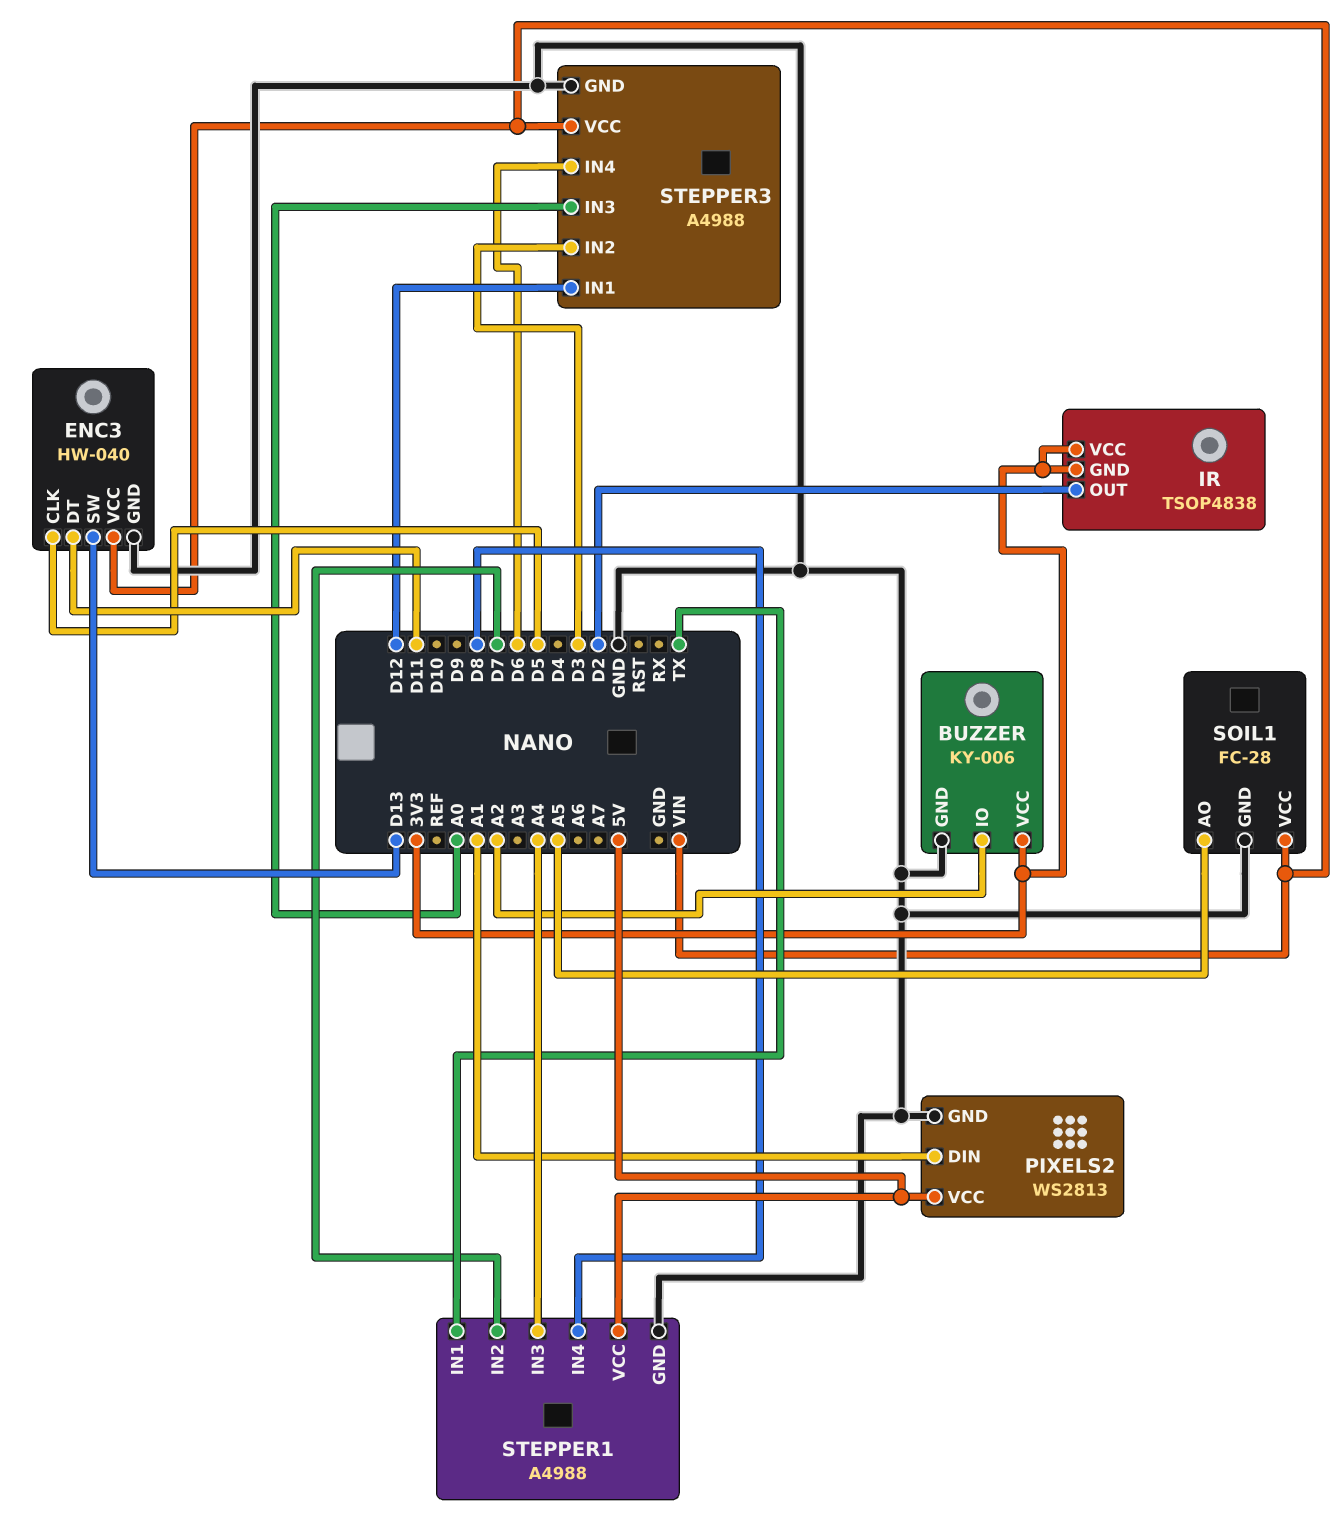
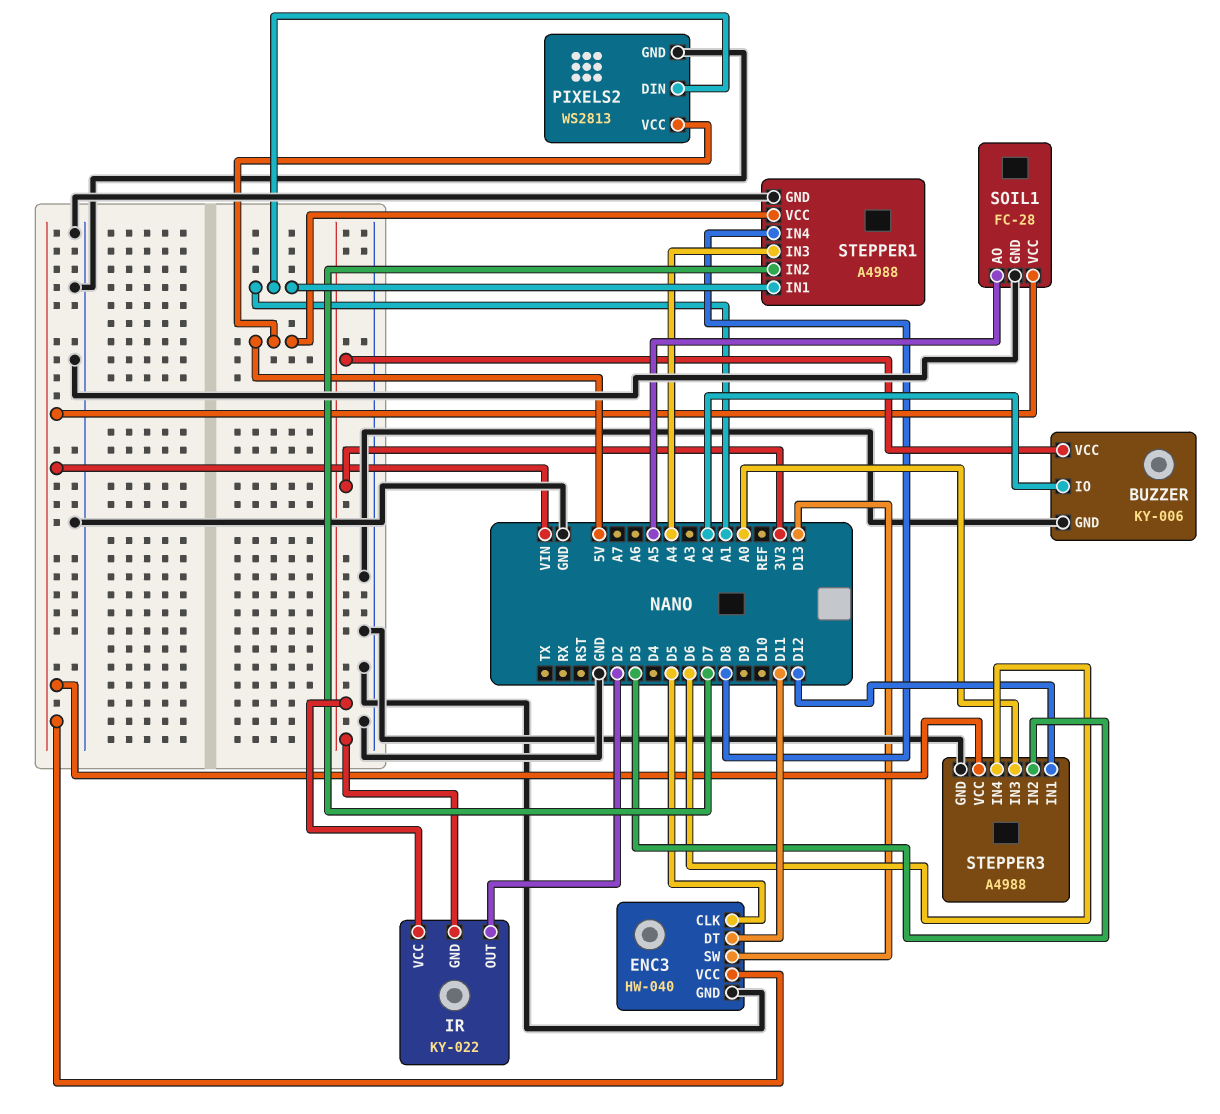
IR: TSOP4838 -> KY-022
STEPPER1 pin IN1: TX -> A1

